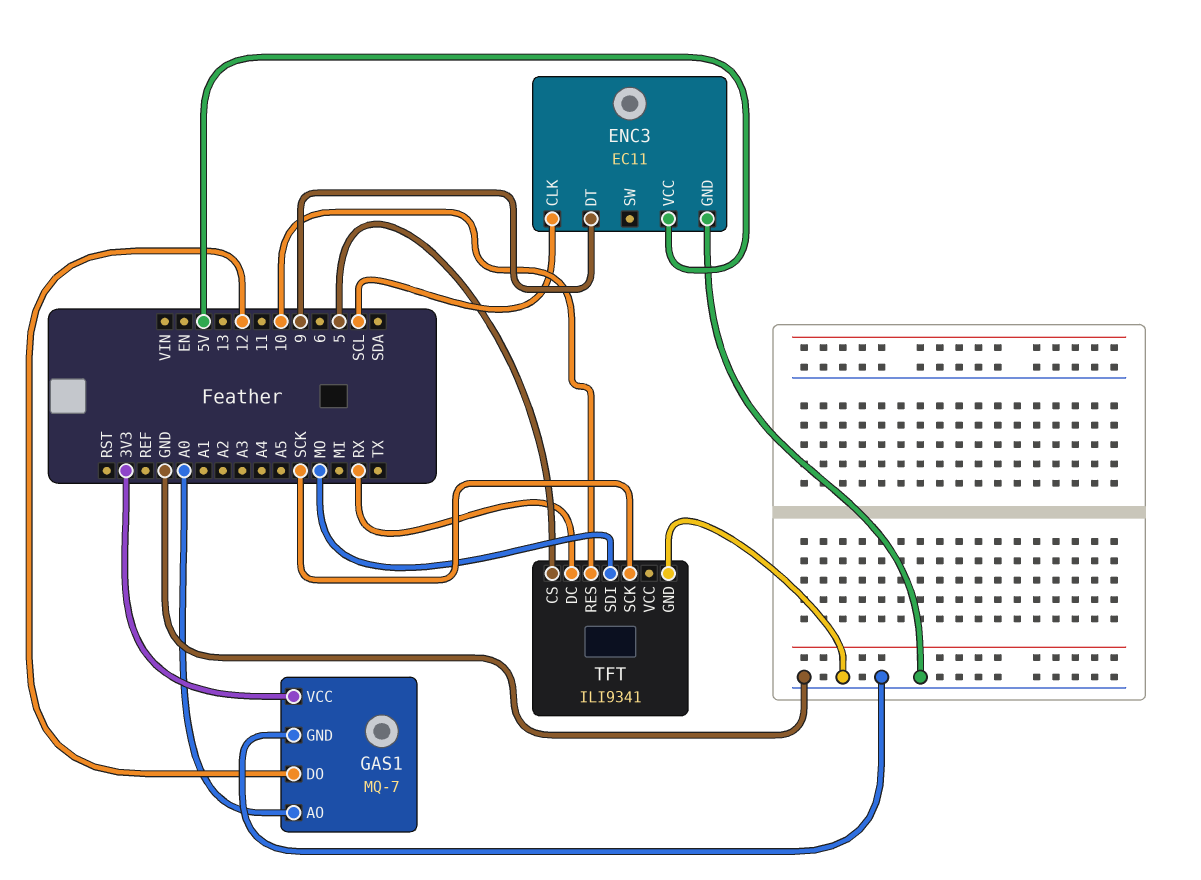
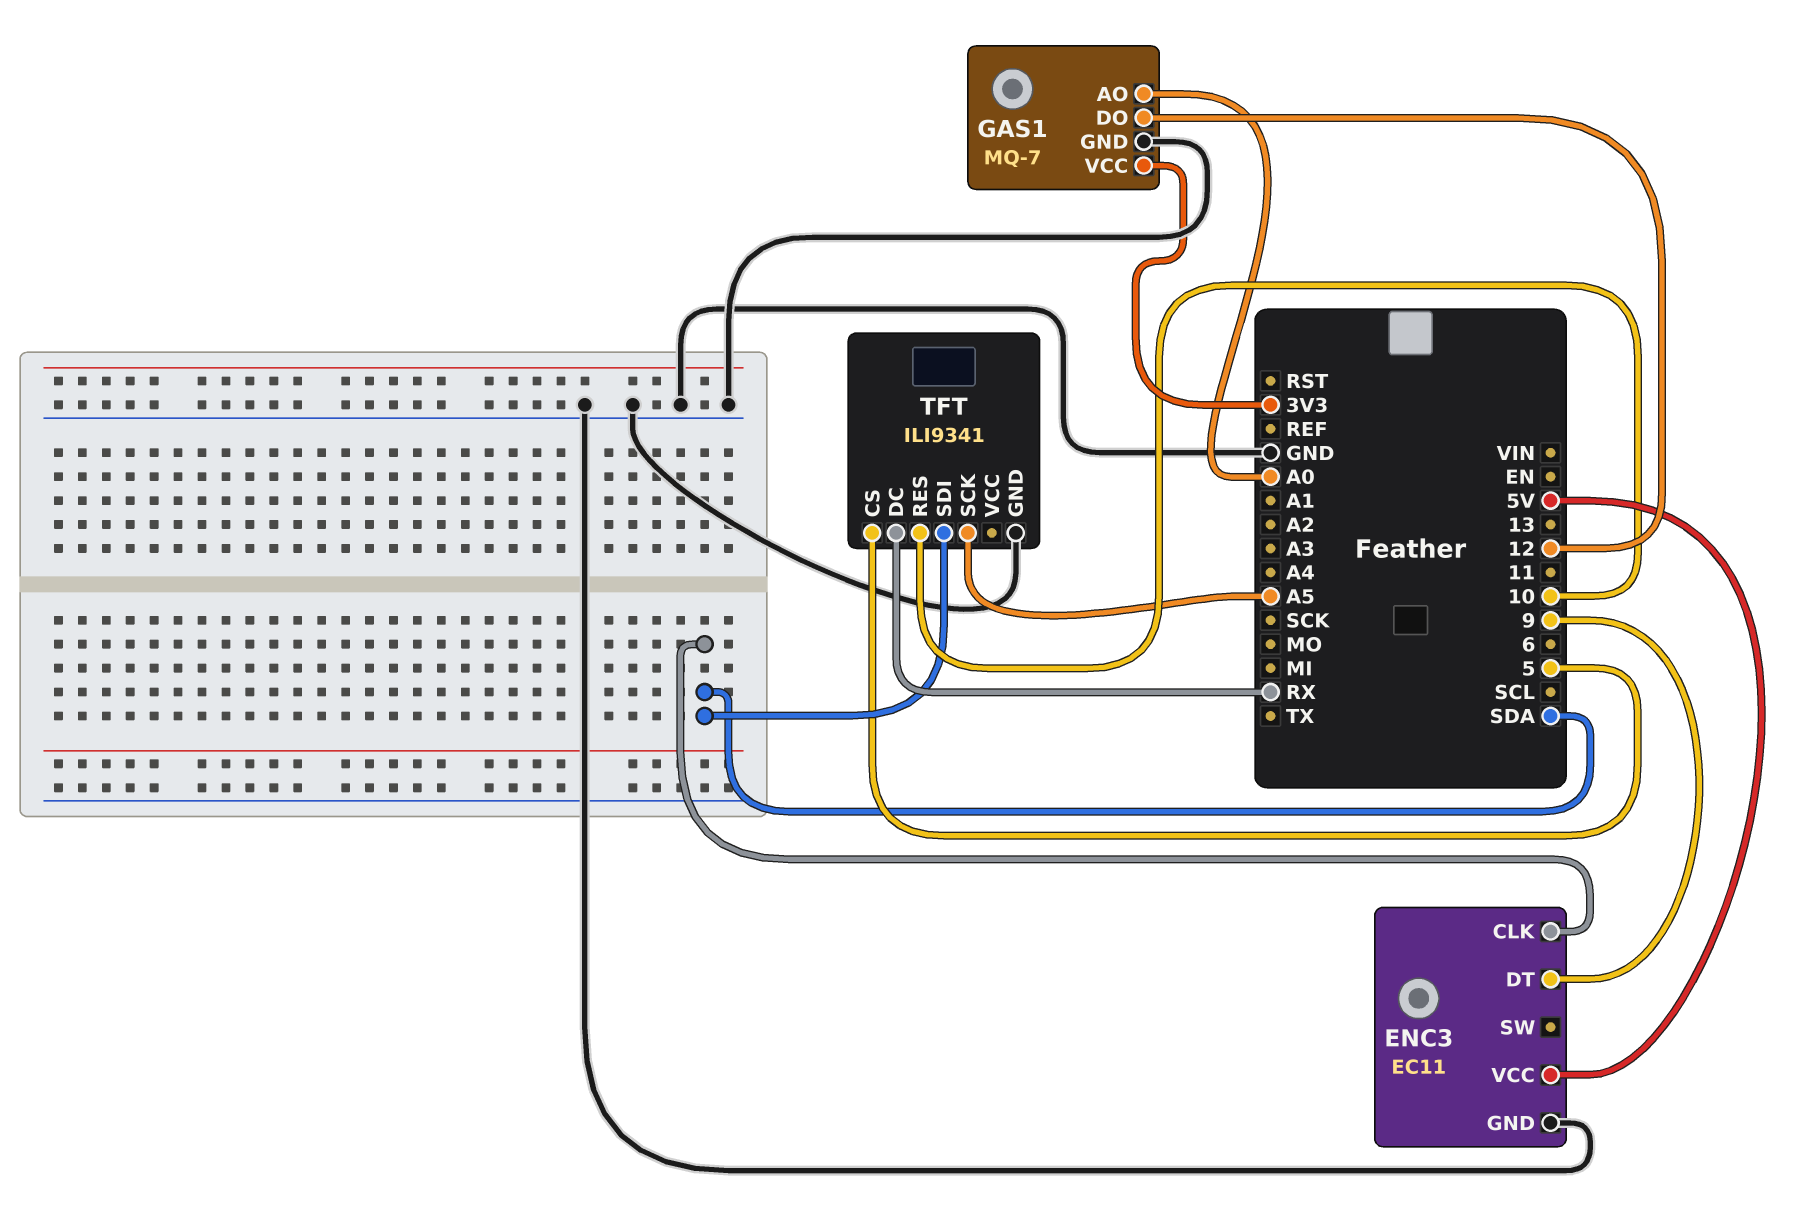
ENC3 pin CLK: SCL -> SDA
TFT pin SCK: SCK -> A5
TFT pin SDI: MO -> SDA

